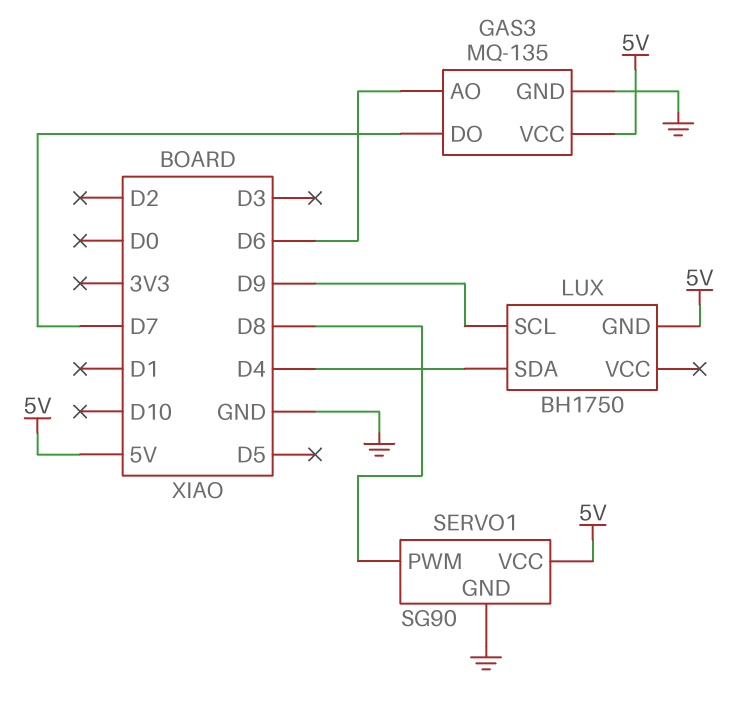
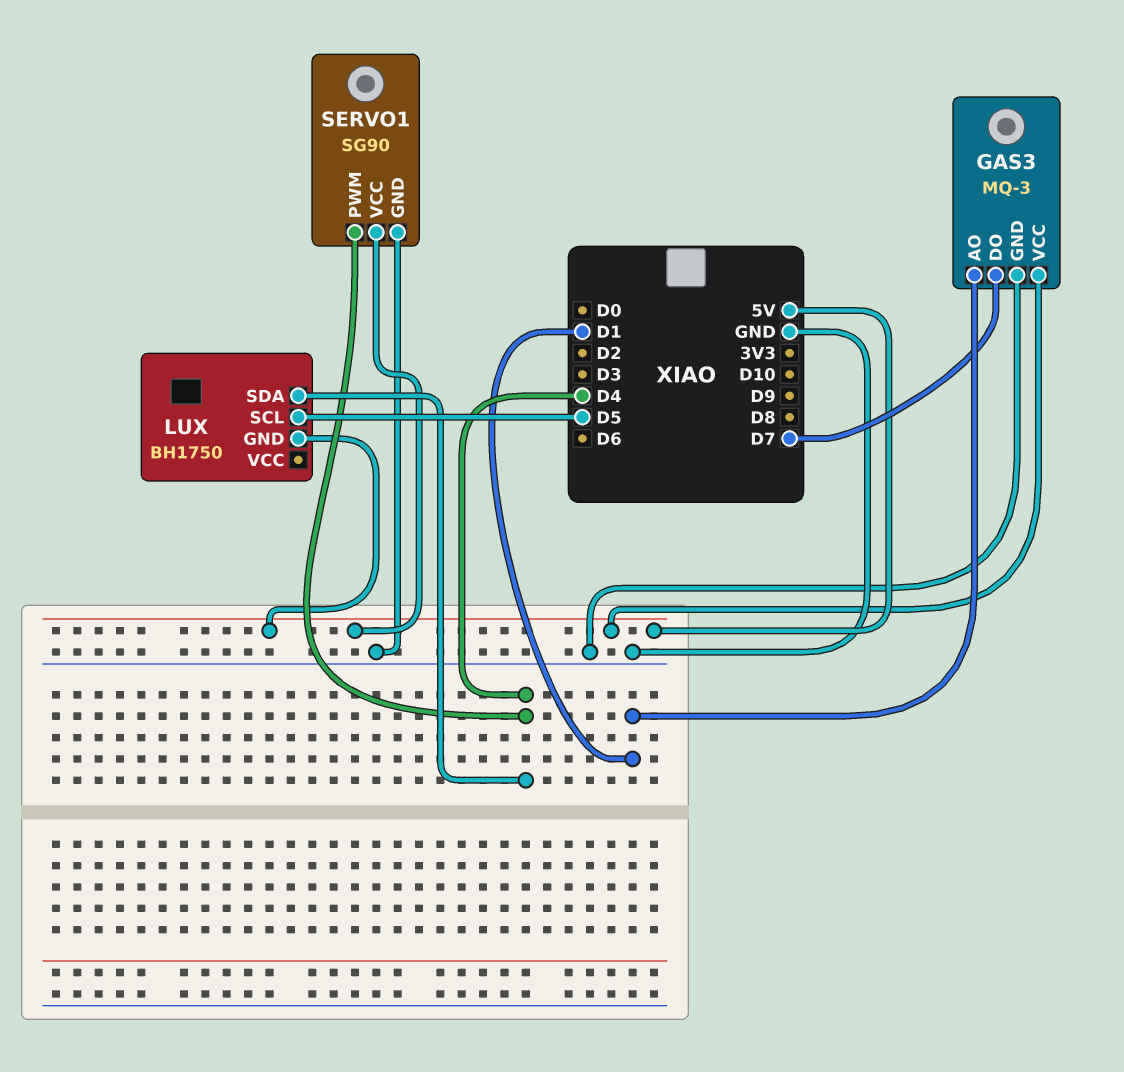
GAS3: MQ-135 -> MQ-3
GAS3 pin AO: D6 -> D1
LUX pin SCL: D9 -> D5
SERVO1 pin PWM: D8 -> D4

